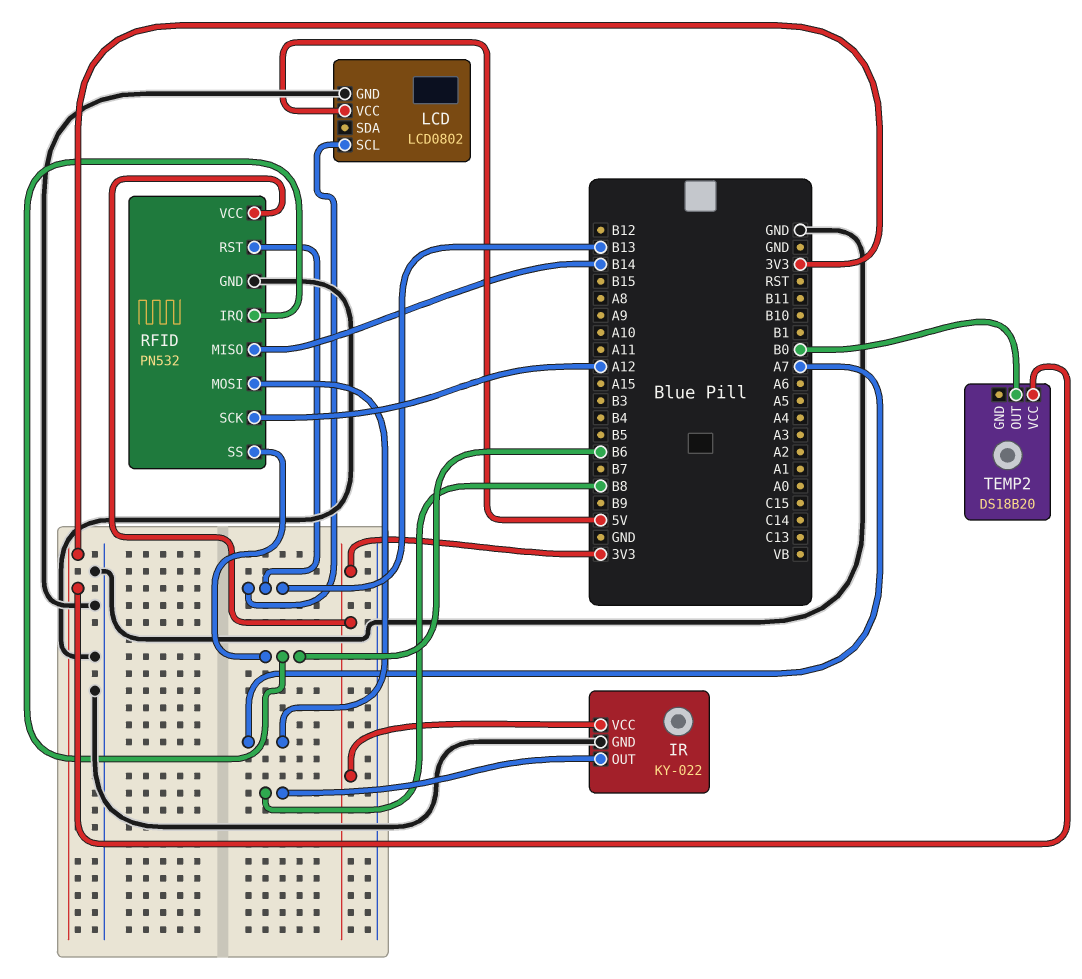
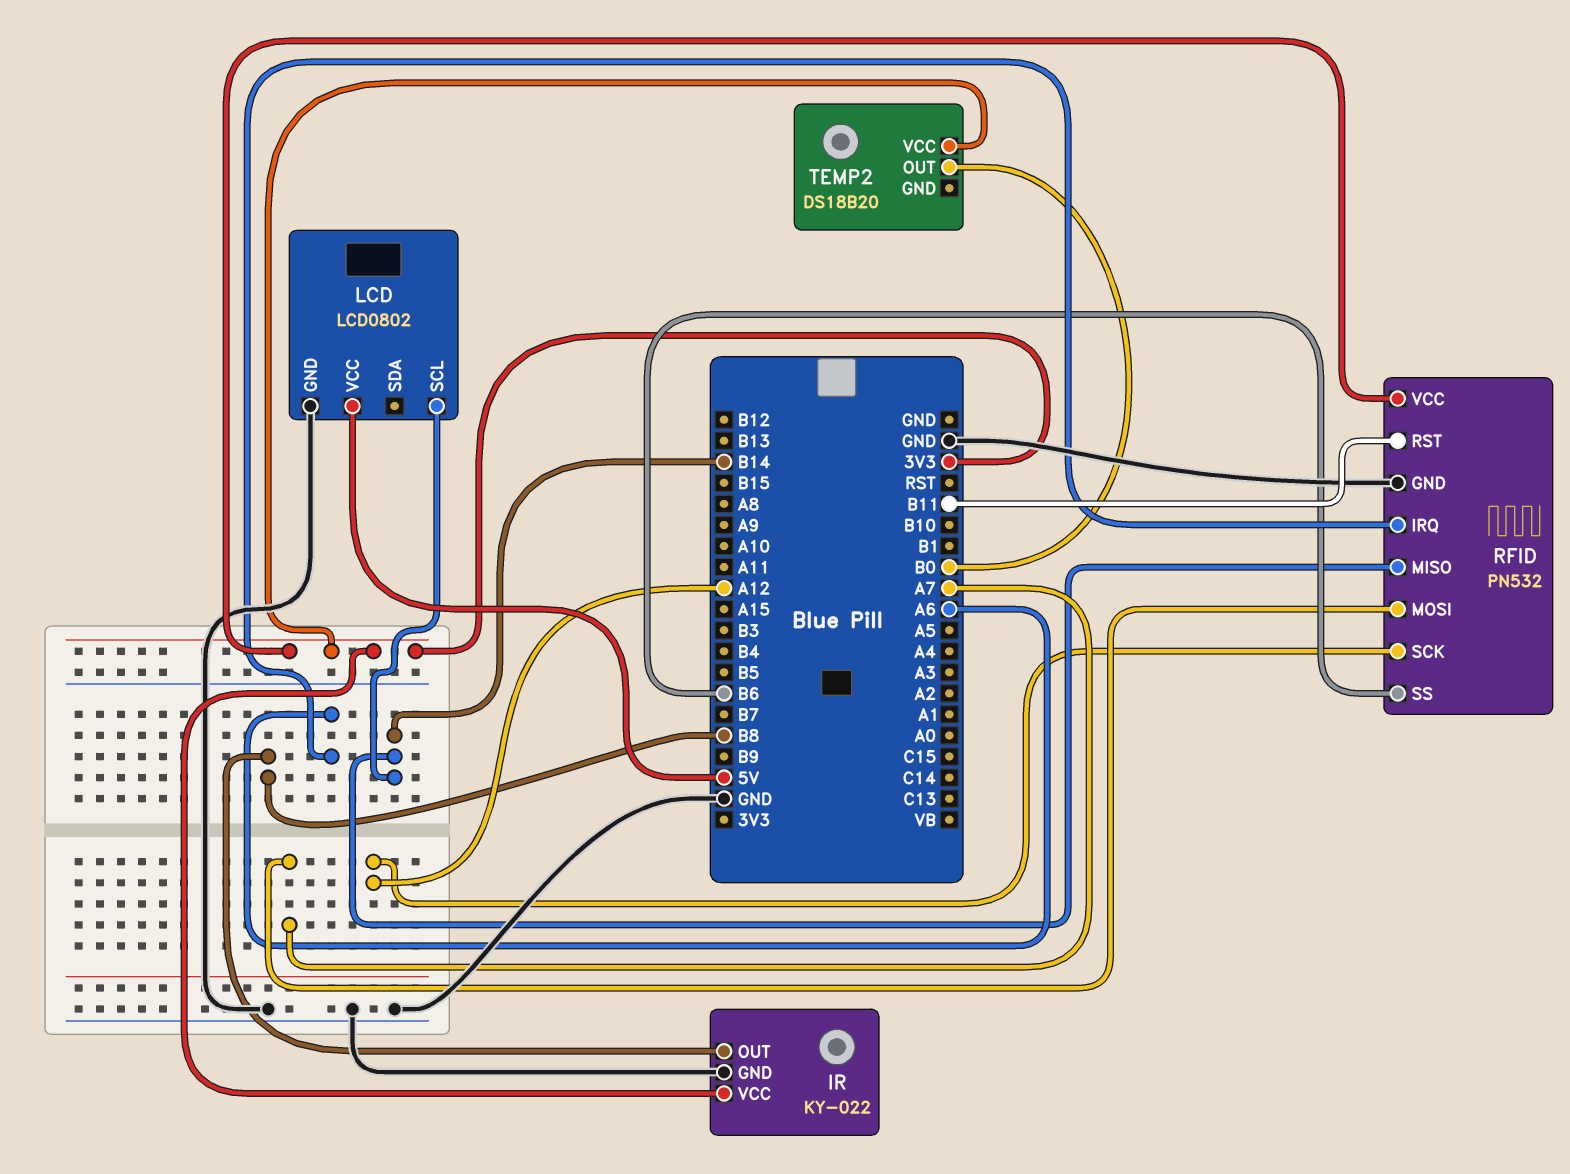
LCD pin SCL: B13 -> B14
RFID pin IRQ: B6 -> A6
RFID pin RST: B13 -> B11

